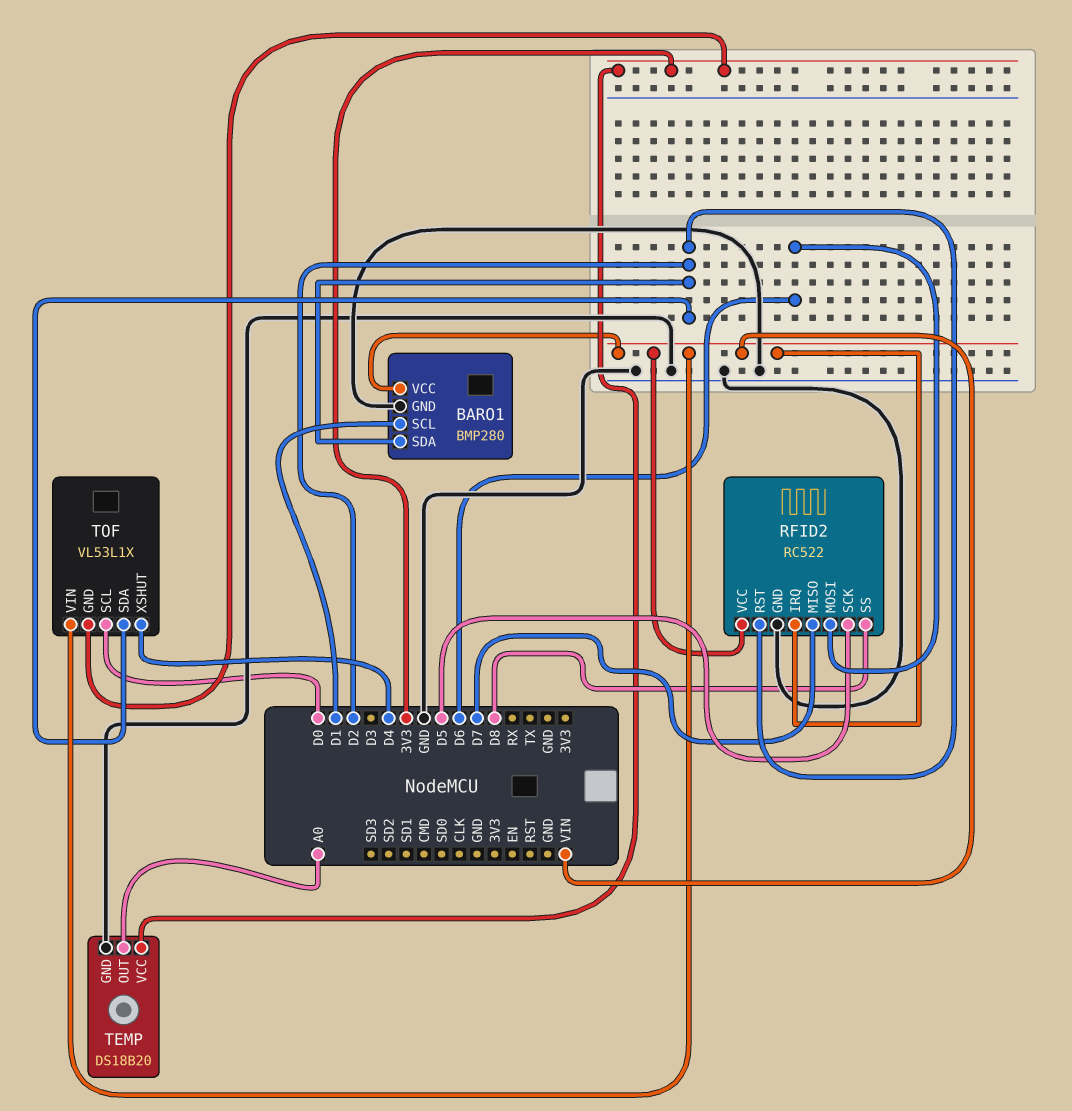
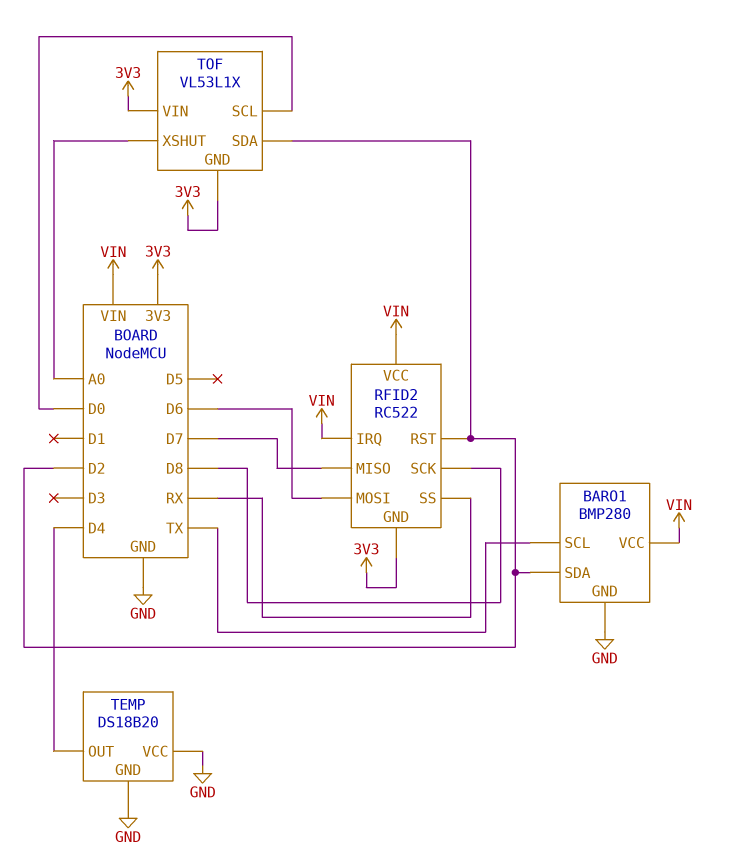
BARO1 pin SCL: D1 -> TX
RFID2 pin GND: GND -> 3V3
RFID2 pin SCK: D5 -> D8
RFID2 pin SS: D8 -> RX
TEMP pin OUT: A0 -> D4
TEMP pin VCC: 3V3 -> GND
TOF pin VIN: VIN -> 3V3
TOF pin XSHUT: D4 -> A0

